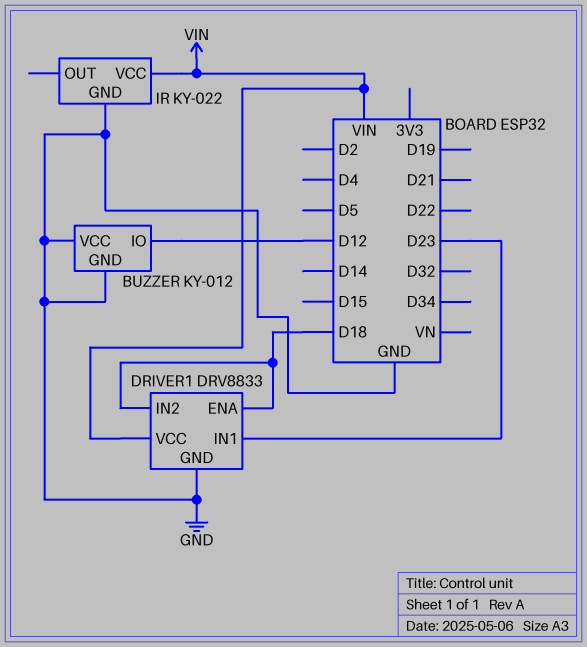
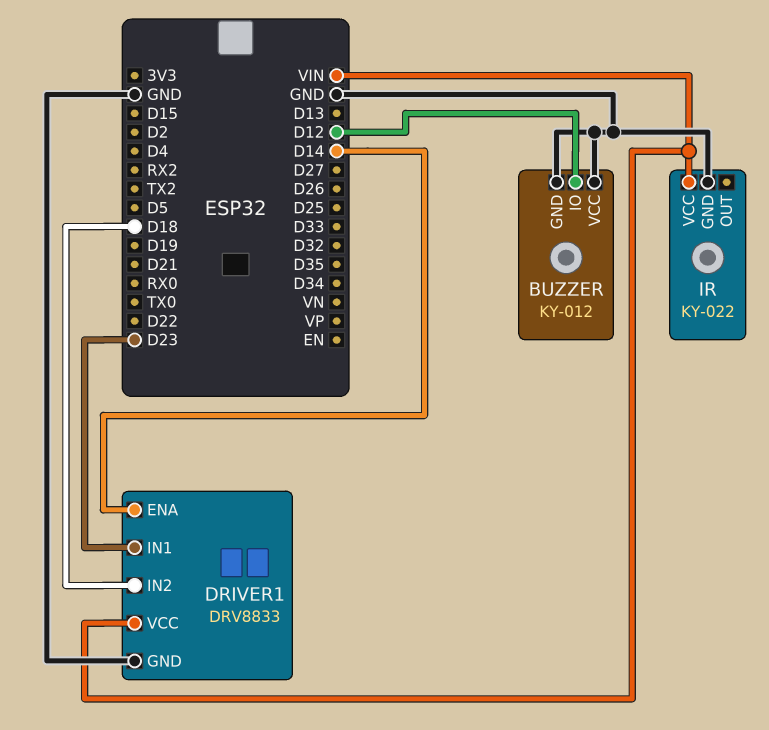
DRIVER1 pin ENA: D18 -> D14

